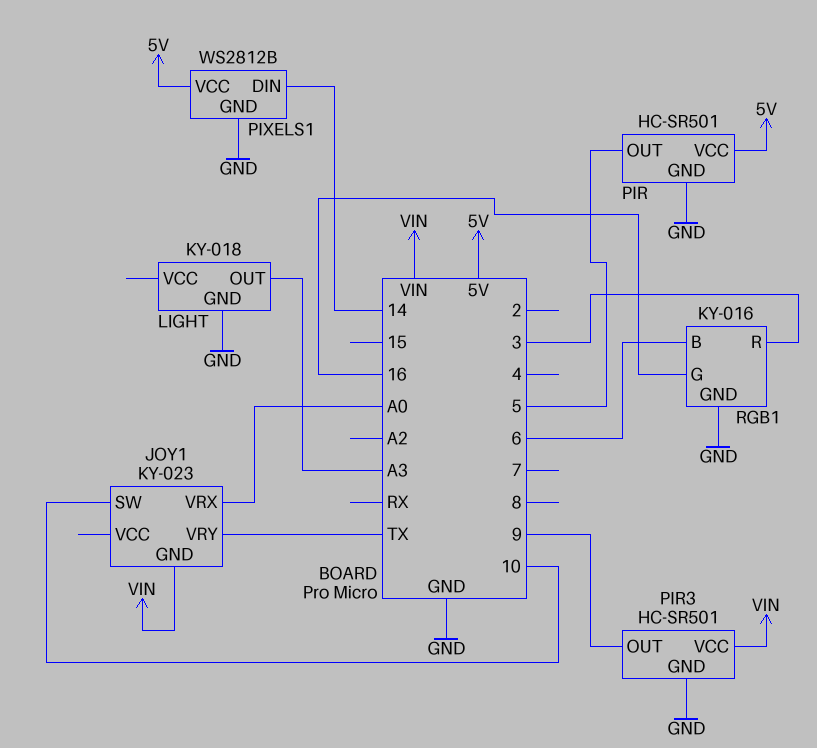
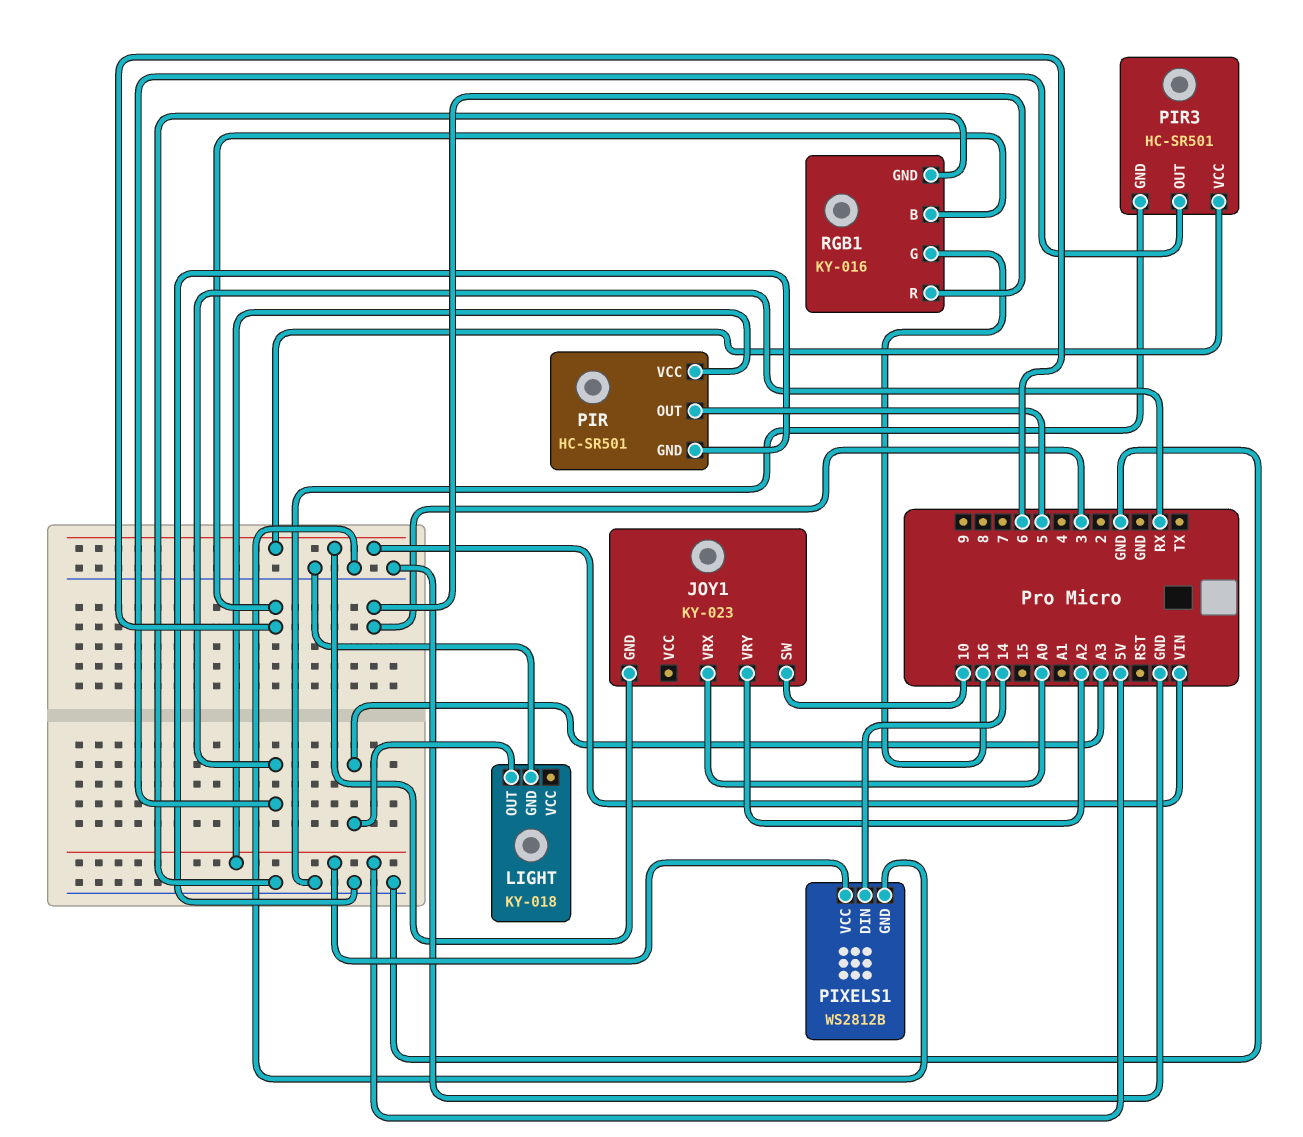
JOY1 pin VRY: TX -> A2
PIR3 pin OUT: 9 -> RX

